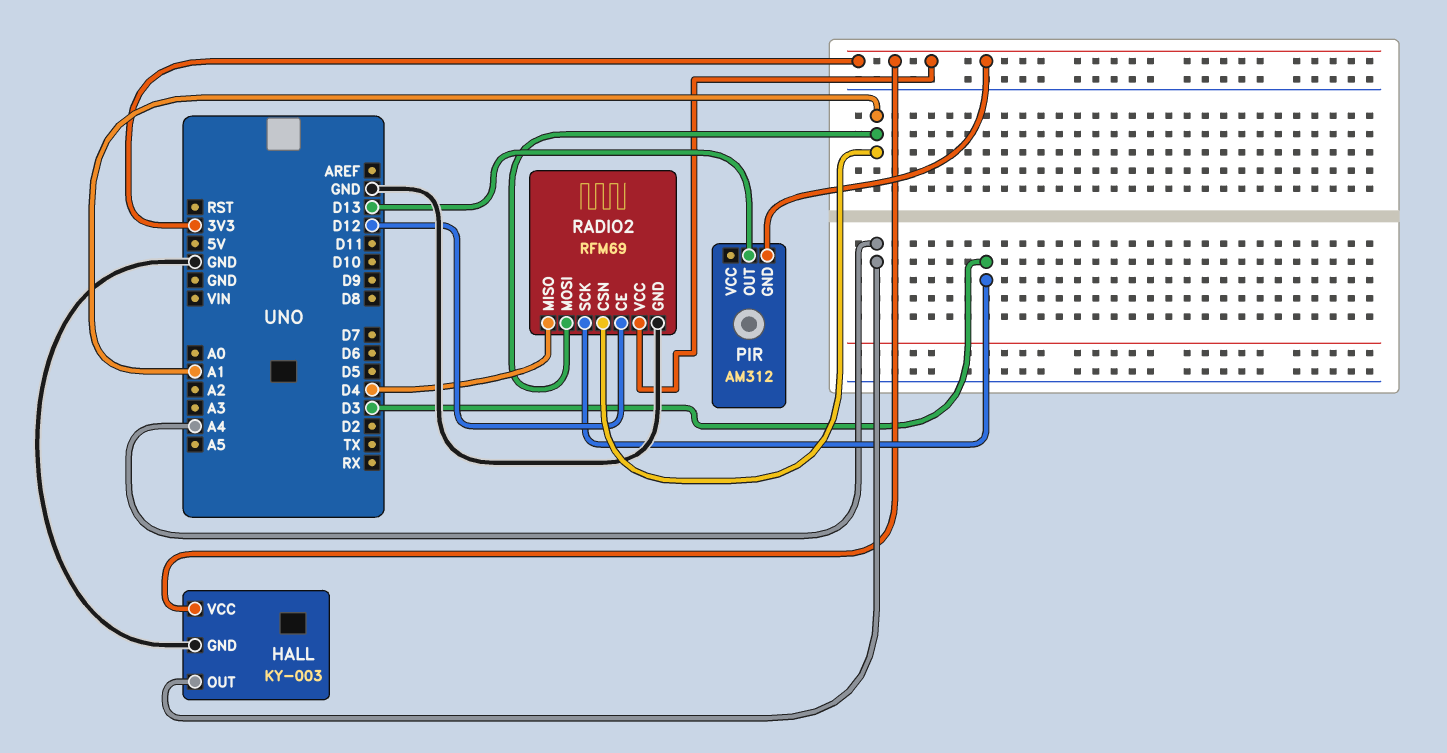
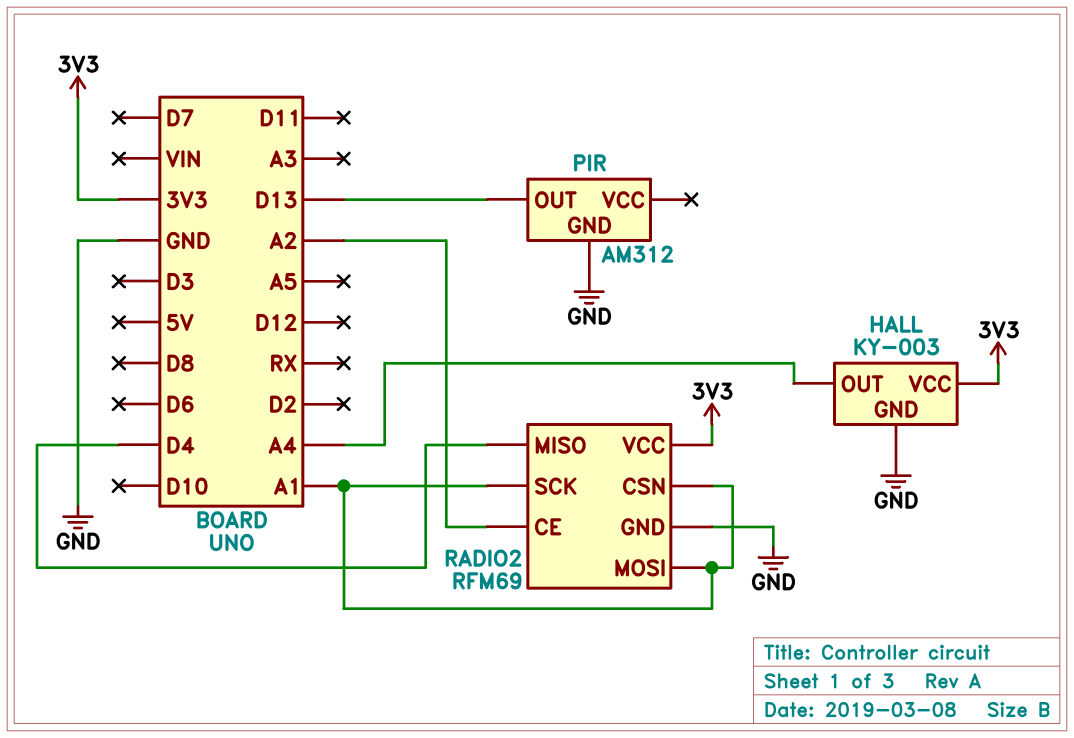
PIR pin GND: 3V3 -> GND
RADIO2 pin CE: D12 -> A2
RADIO2 pin SCK: D3 -> A1

